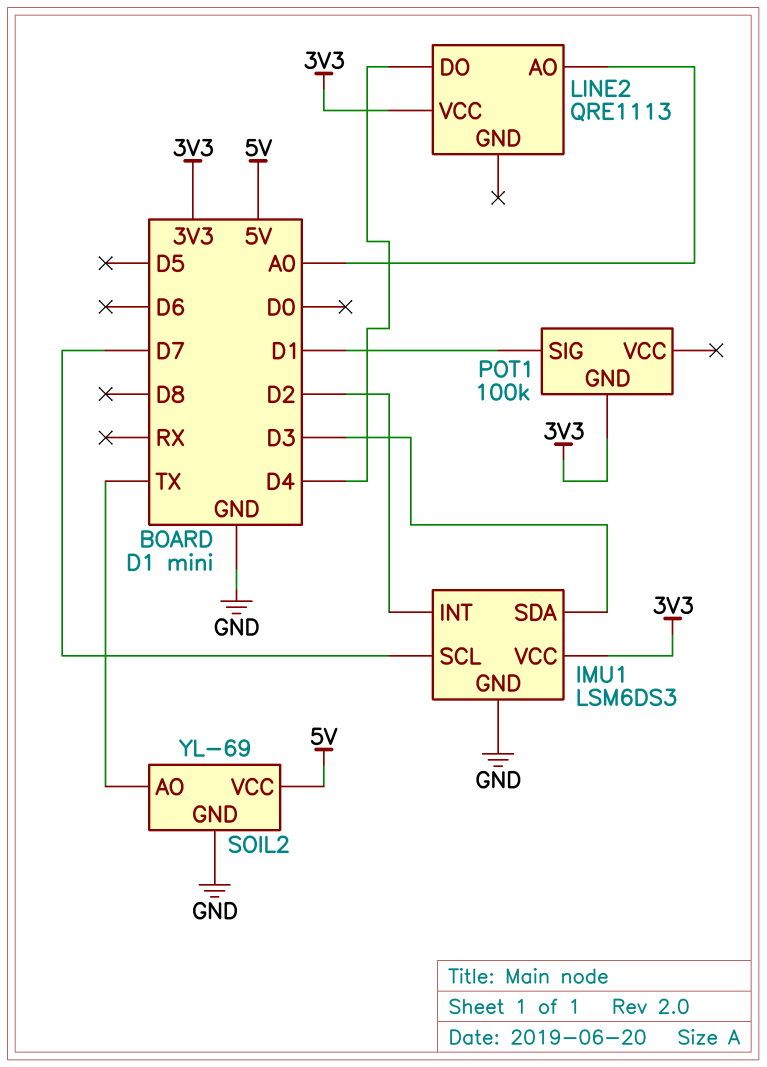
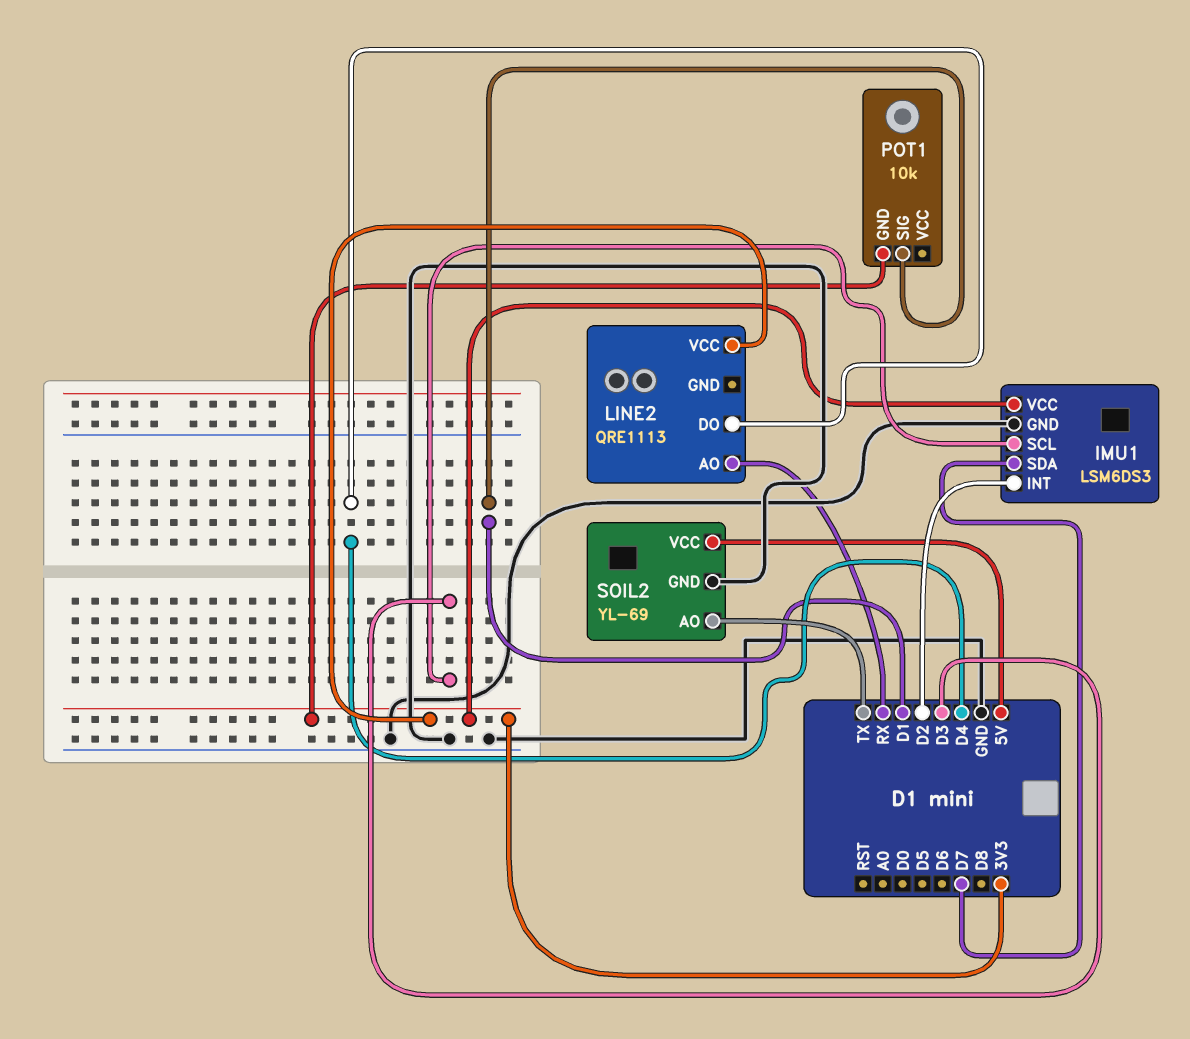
IMU1 pin SCL: D7 -> D3
IMU1 pin SDA: D3 -> D7
LINE2 pin AO: A0 -> RX
POT1: 100k -> 10k

